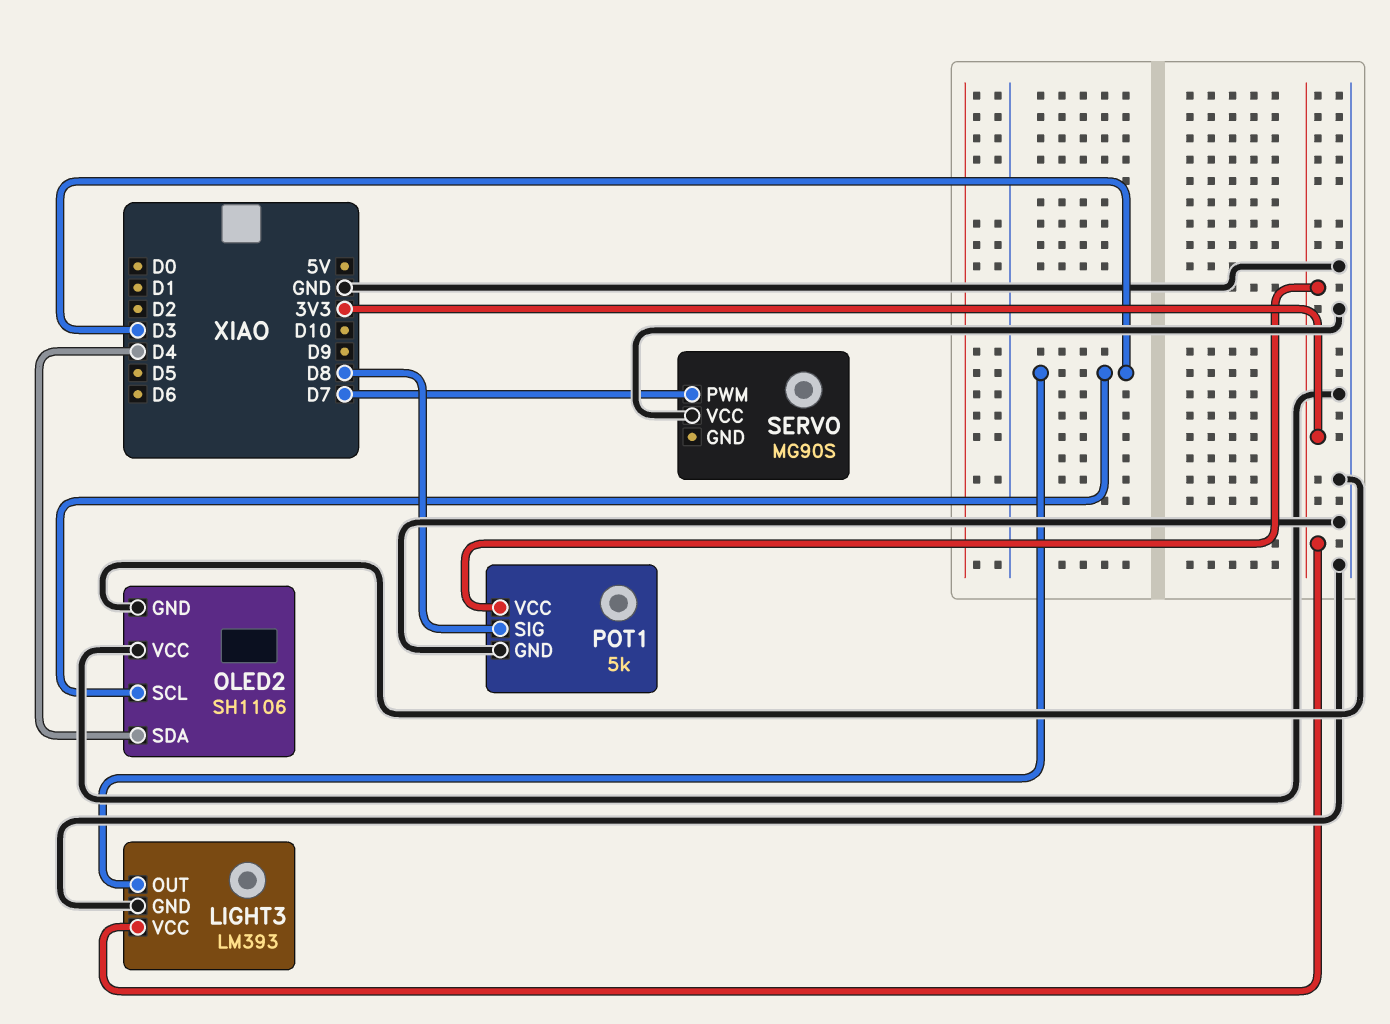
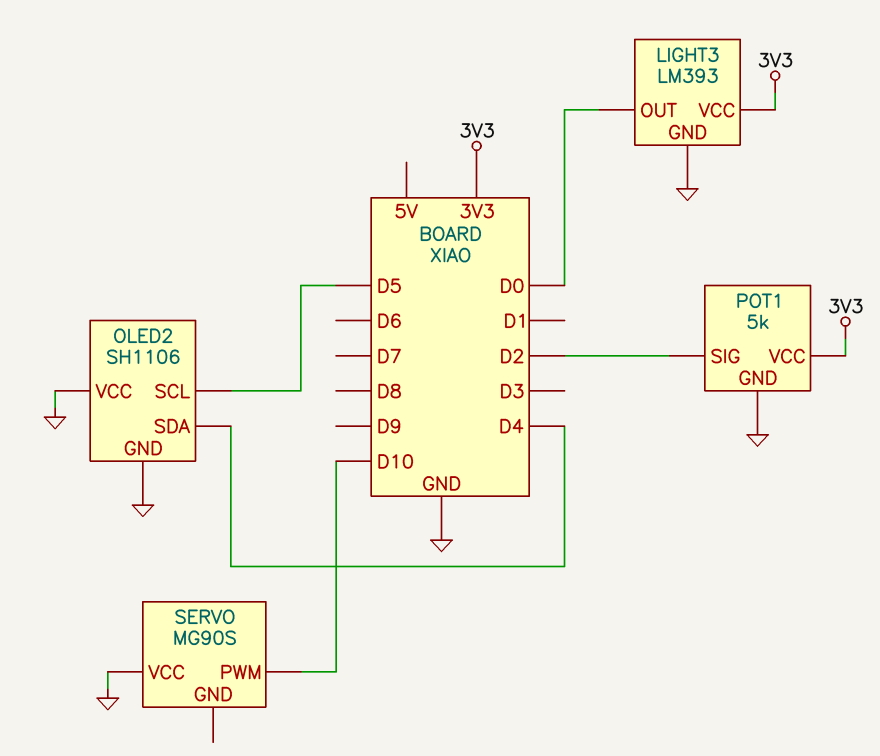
LIGHT3 pin OUT: D3 -> D0
OLED2 pin SCL: D3 -> D5
POT1 pin SIG: D8 -> D2
SERVO pin PWM: D7 -> D10

